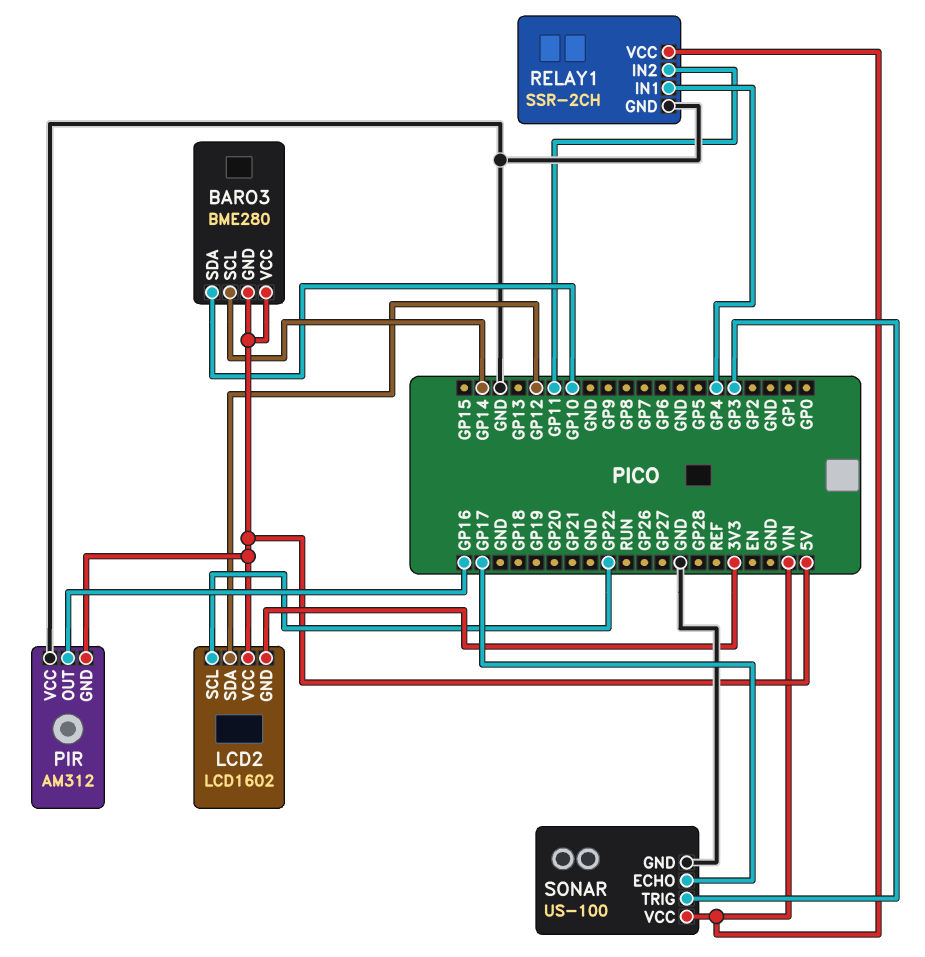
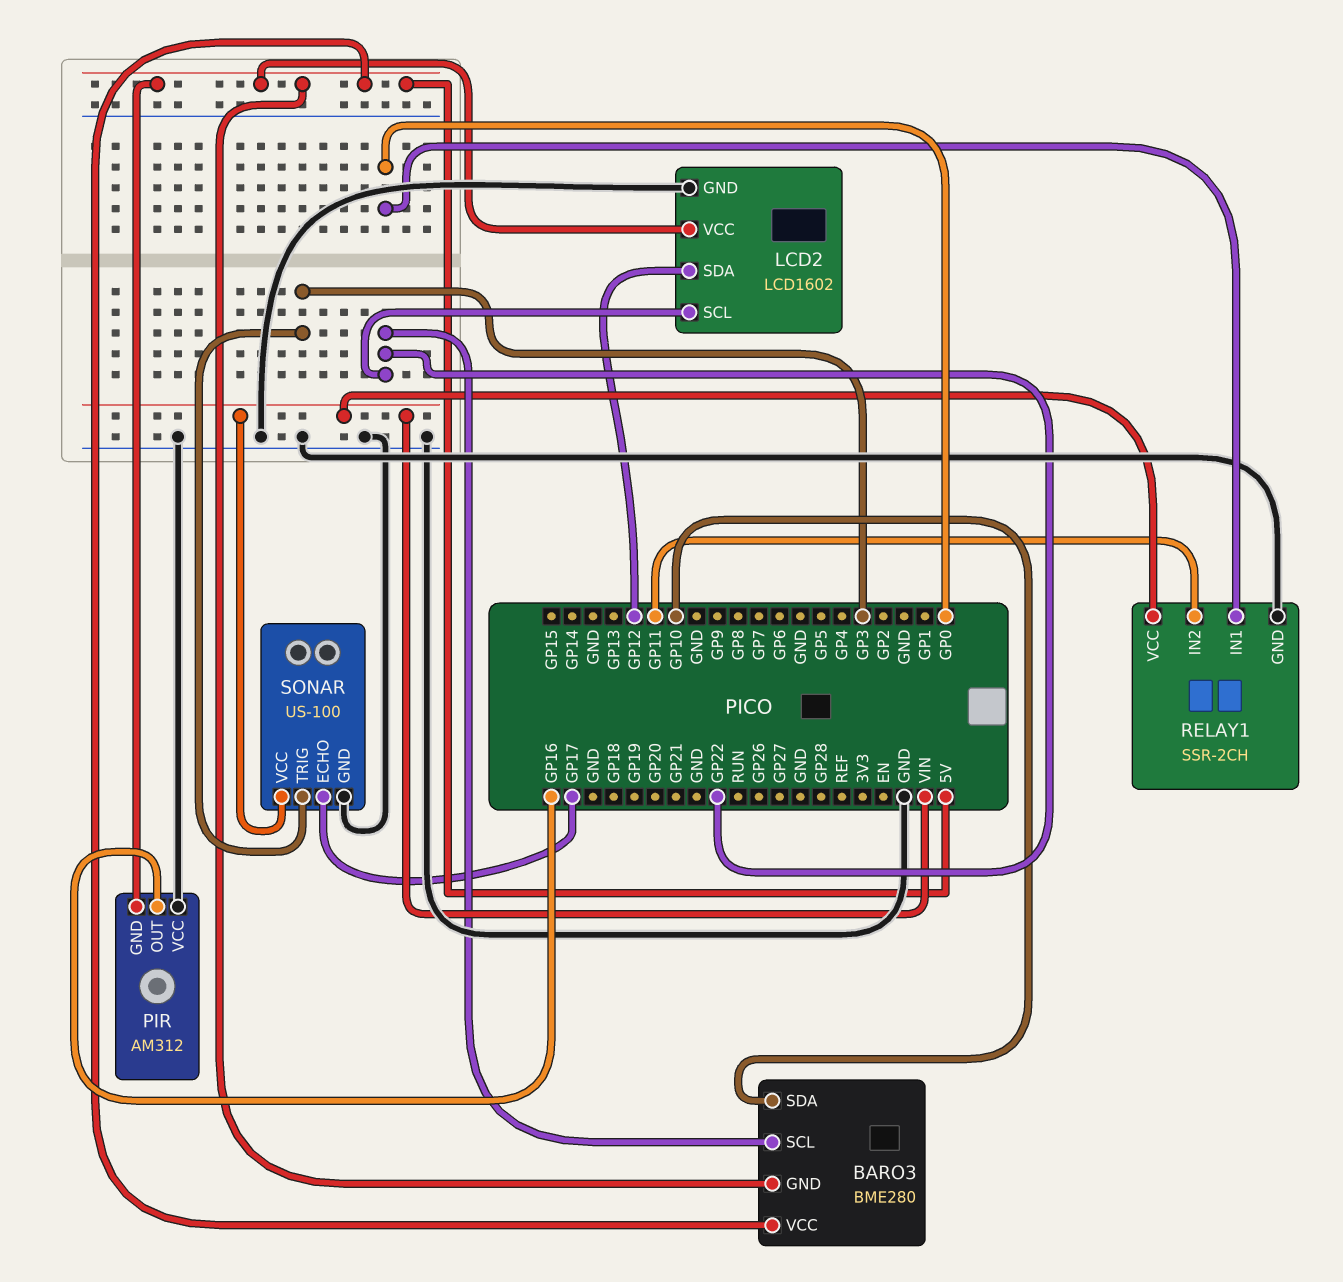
BARO3 pin SCL: GP14 -> GP22
LCD2 pin GND: 3V3 -> GND
RELAY1 pin IN1: GP4 -> GP0

